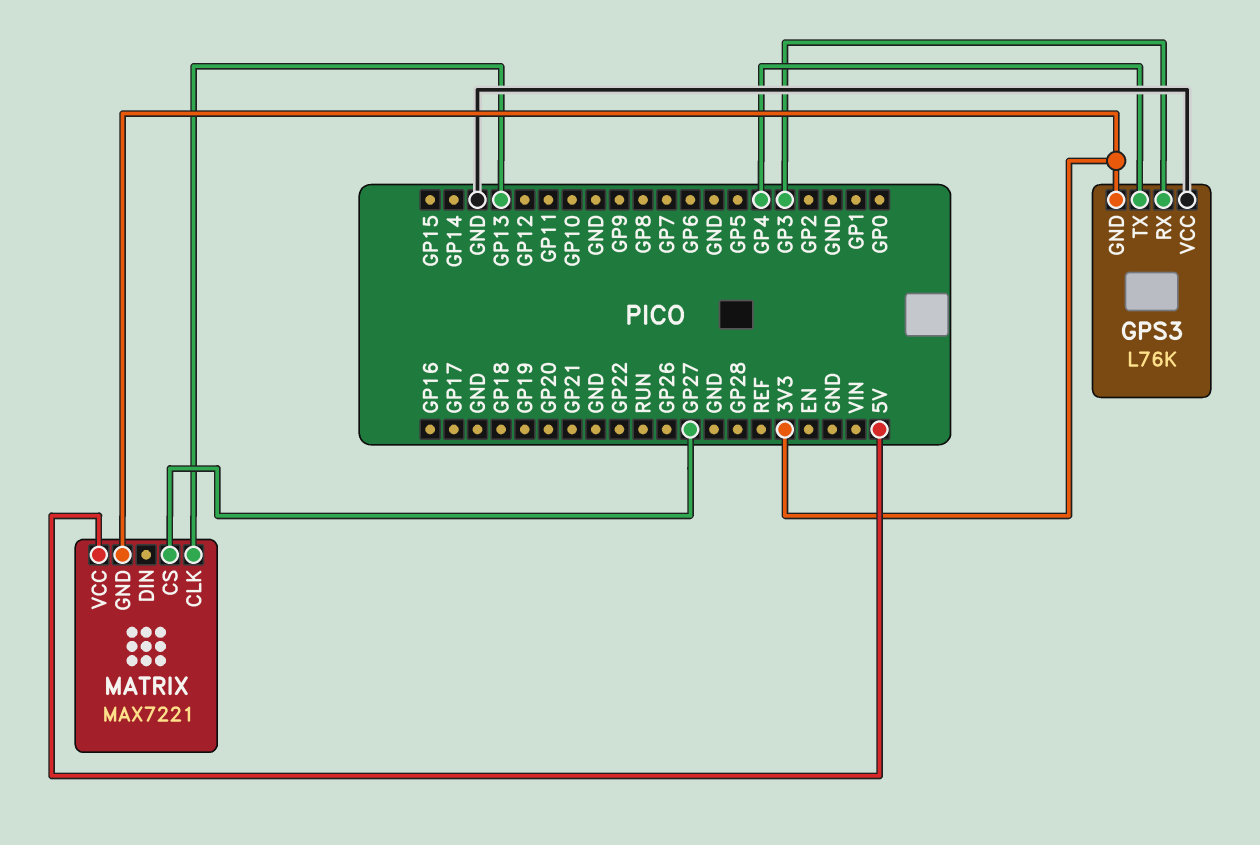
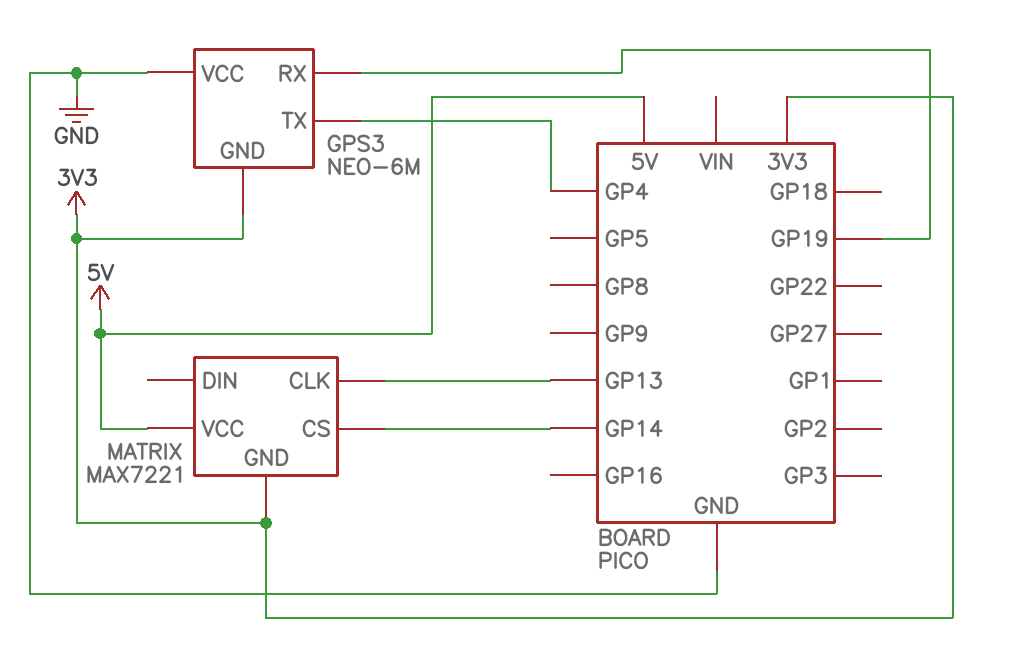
GPS3: L76K -> NEO-6M
GPS3 pin RX: GP3 -> GP19
MATRIX pin CS: GP27 -> GP14

